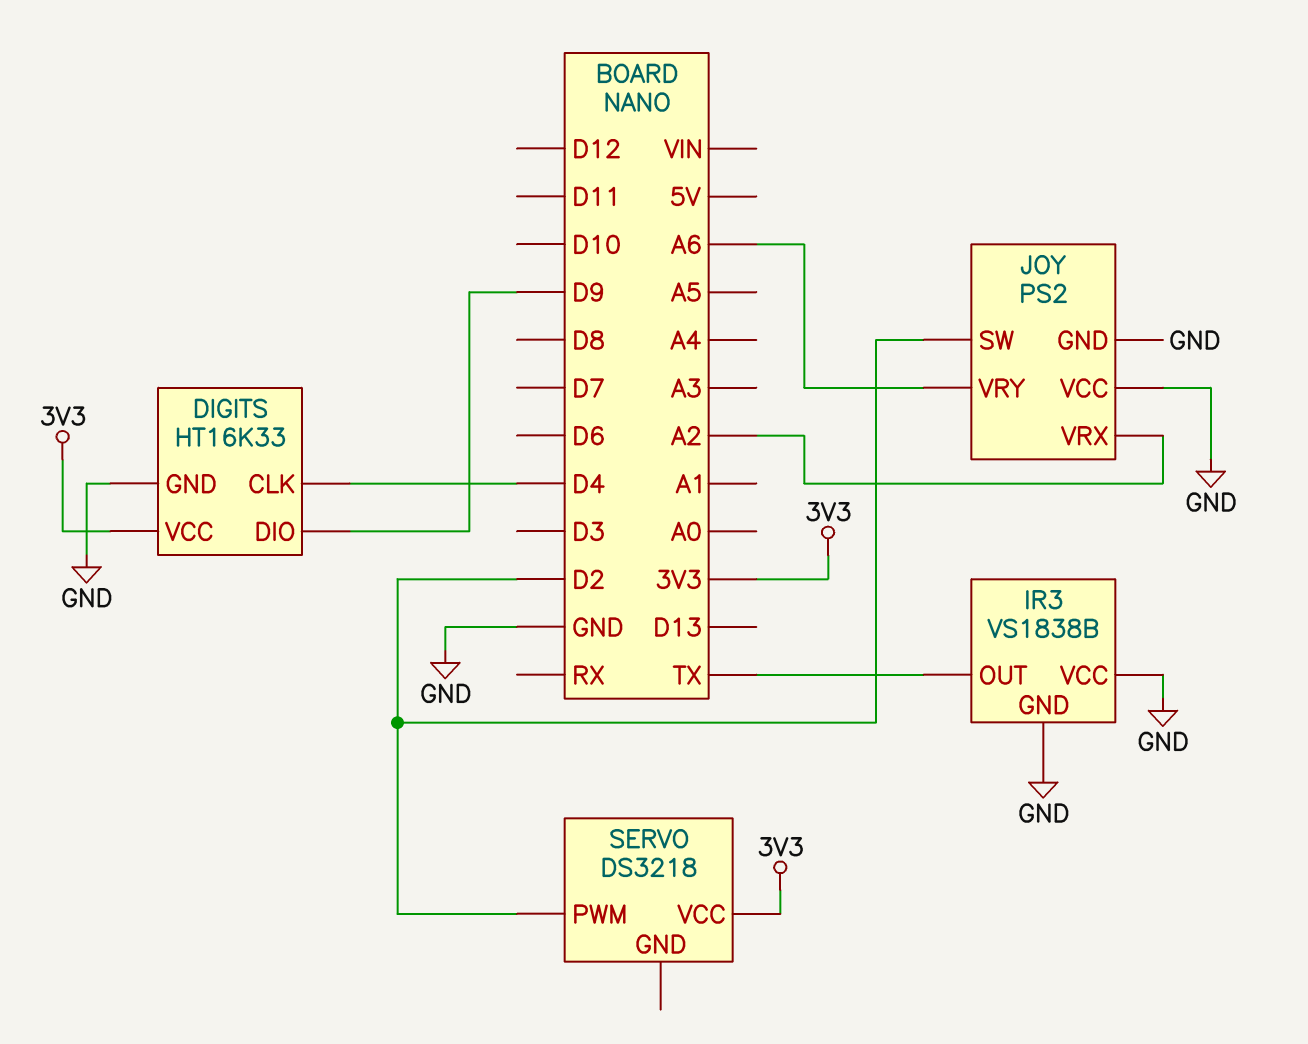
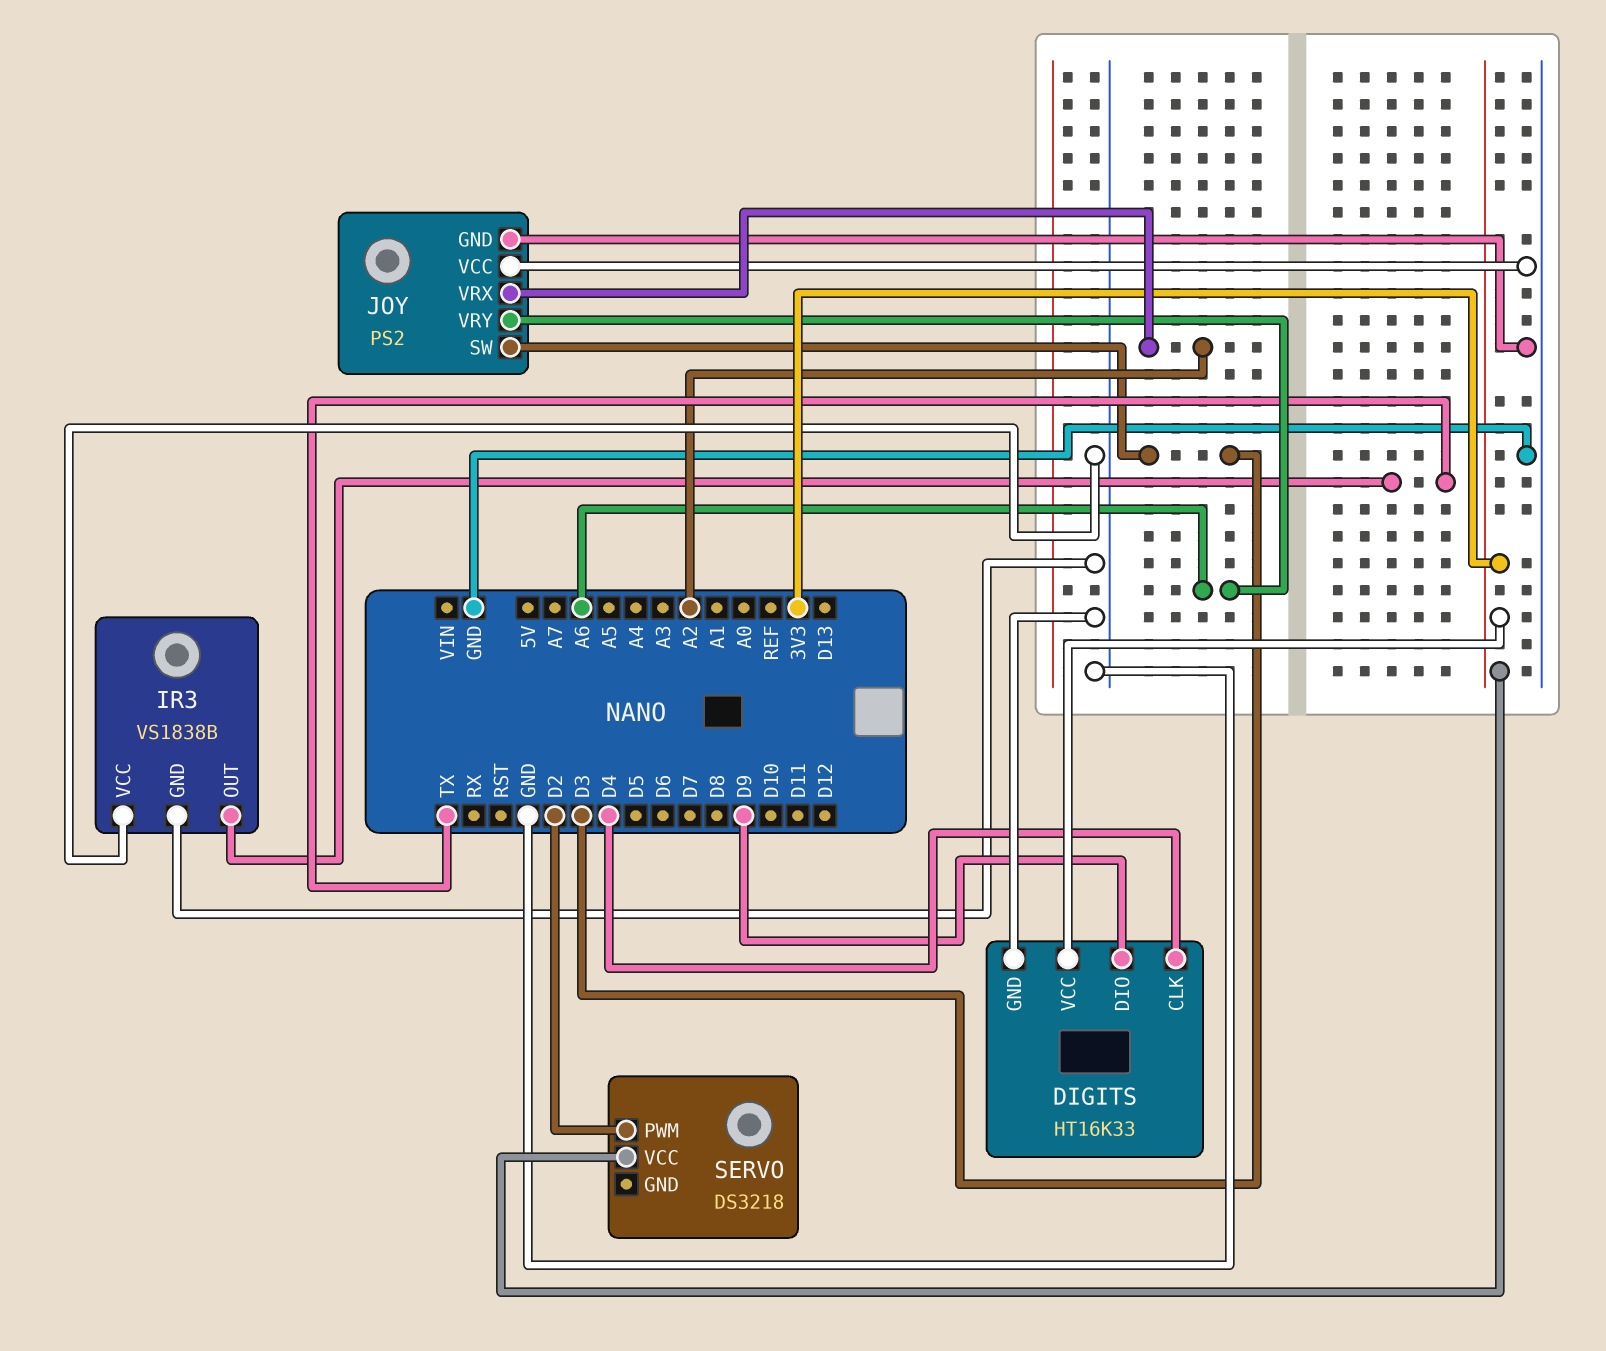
JOY pin SW: D2 -> D3

